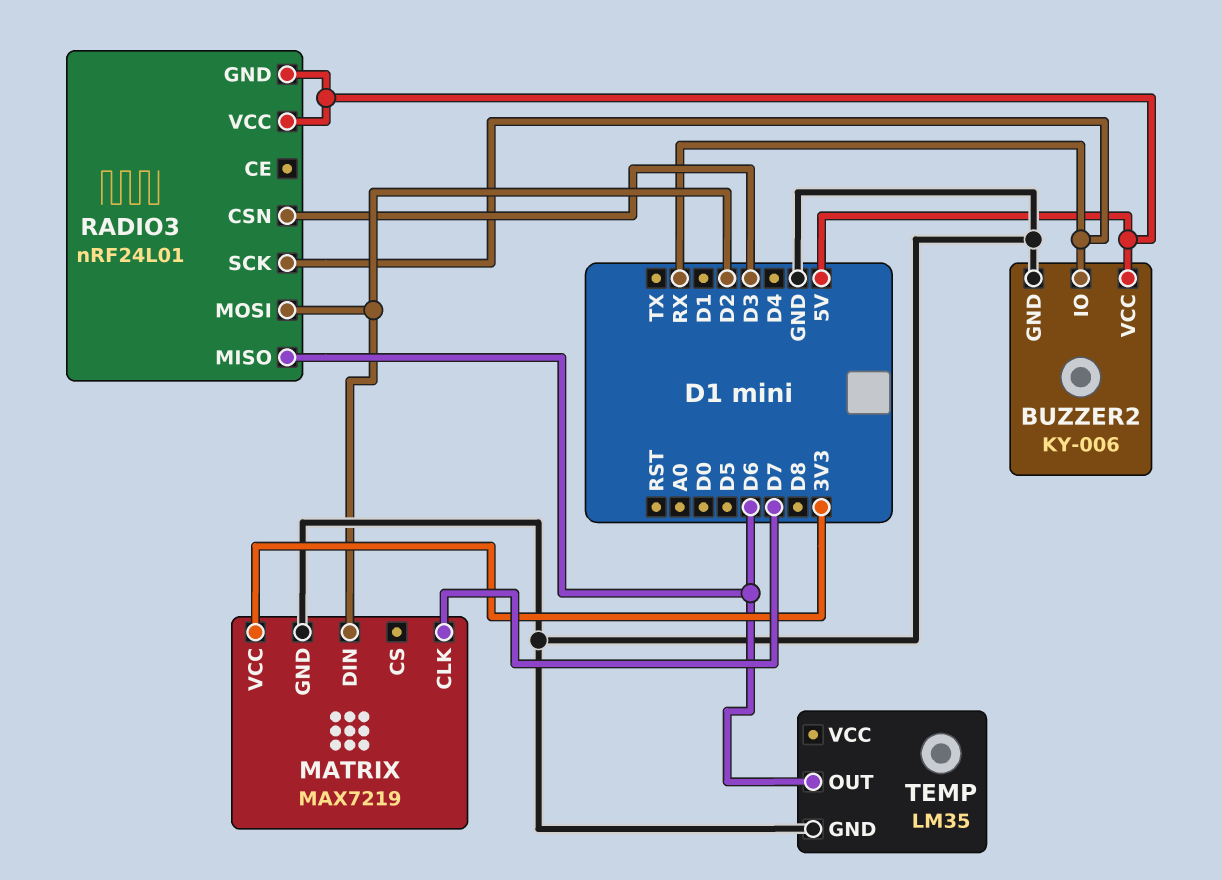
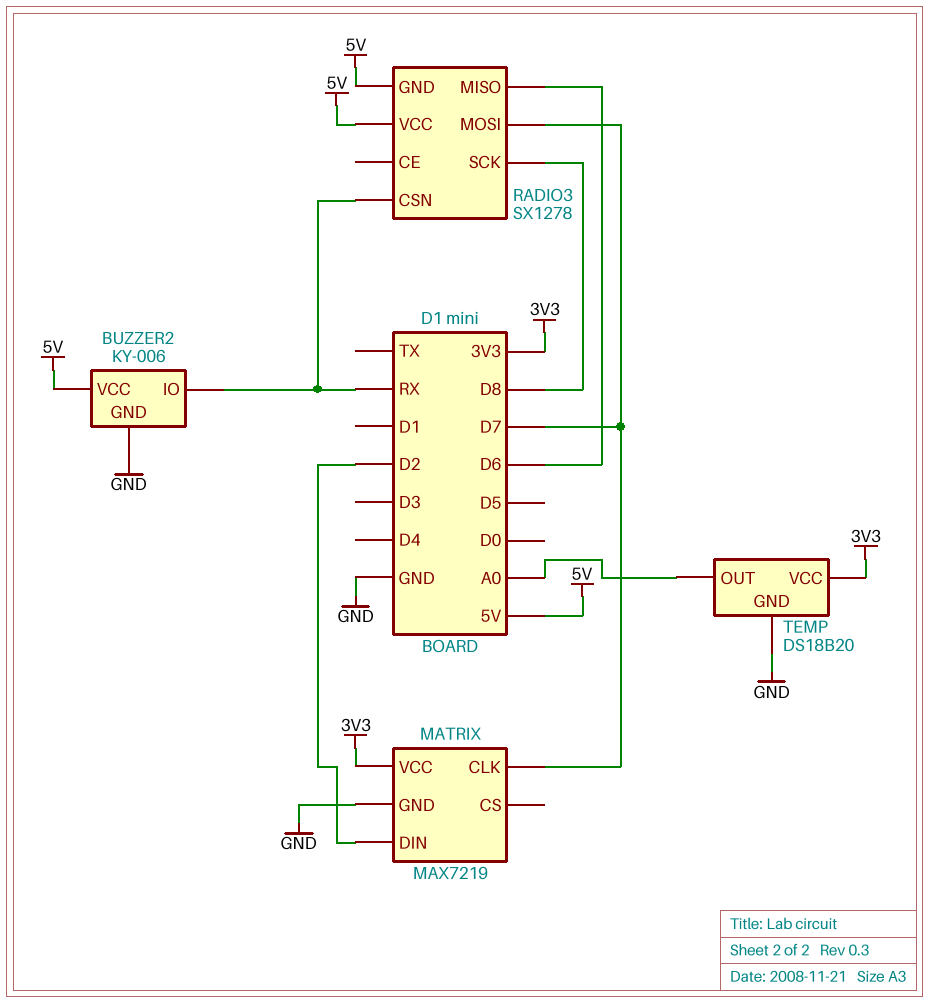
RADIO3: nRF24L01 -> SX1278
RADIO3 pin CSN: D3 -> RX
RADIO3 pin MOSI: D2 -> D7
RADIO3 pin SCK: RX -> D8
TEMP: LM35 -> DS18B20
TEMP pin OUT: D6 -> A0
TEMP pin VCC: none -> 3V3

